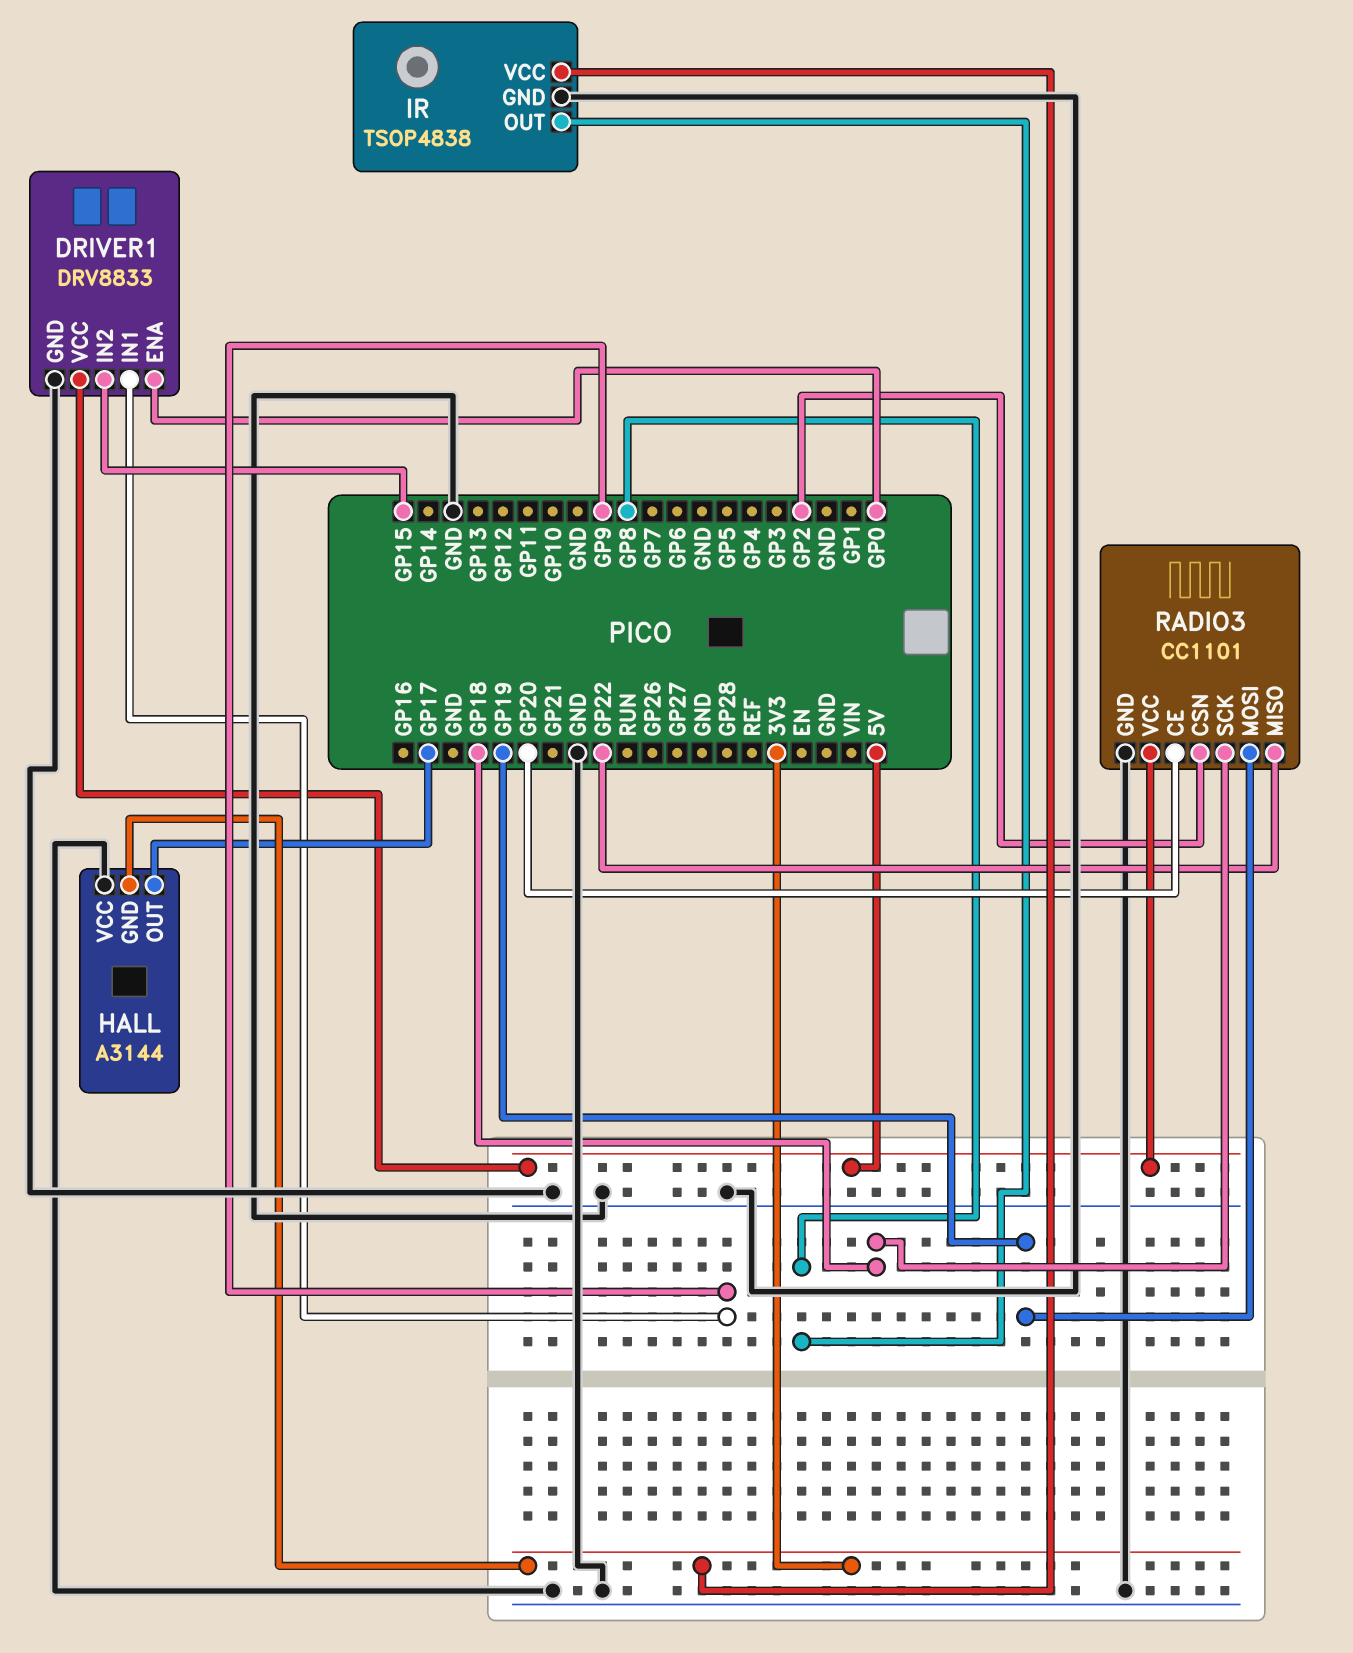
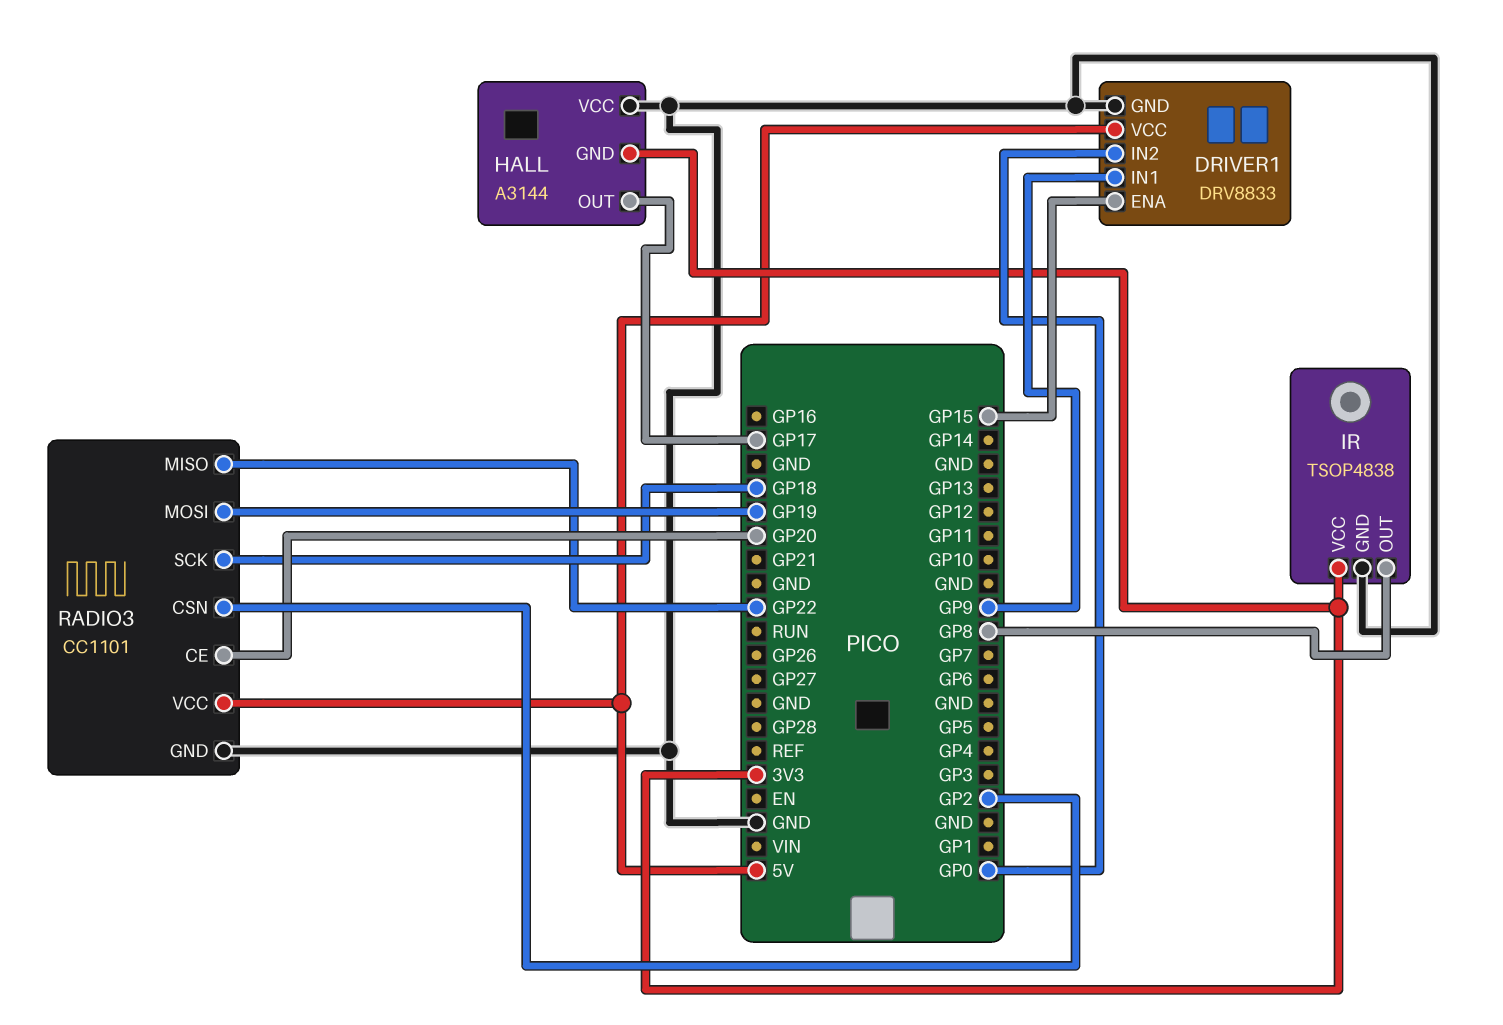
DRIVER1 pin ENA: GP0 -> GP15
DRIVER1 pin IN2: GP15 -> GP0

